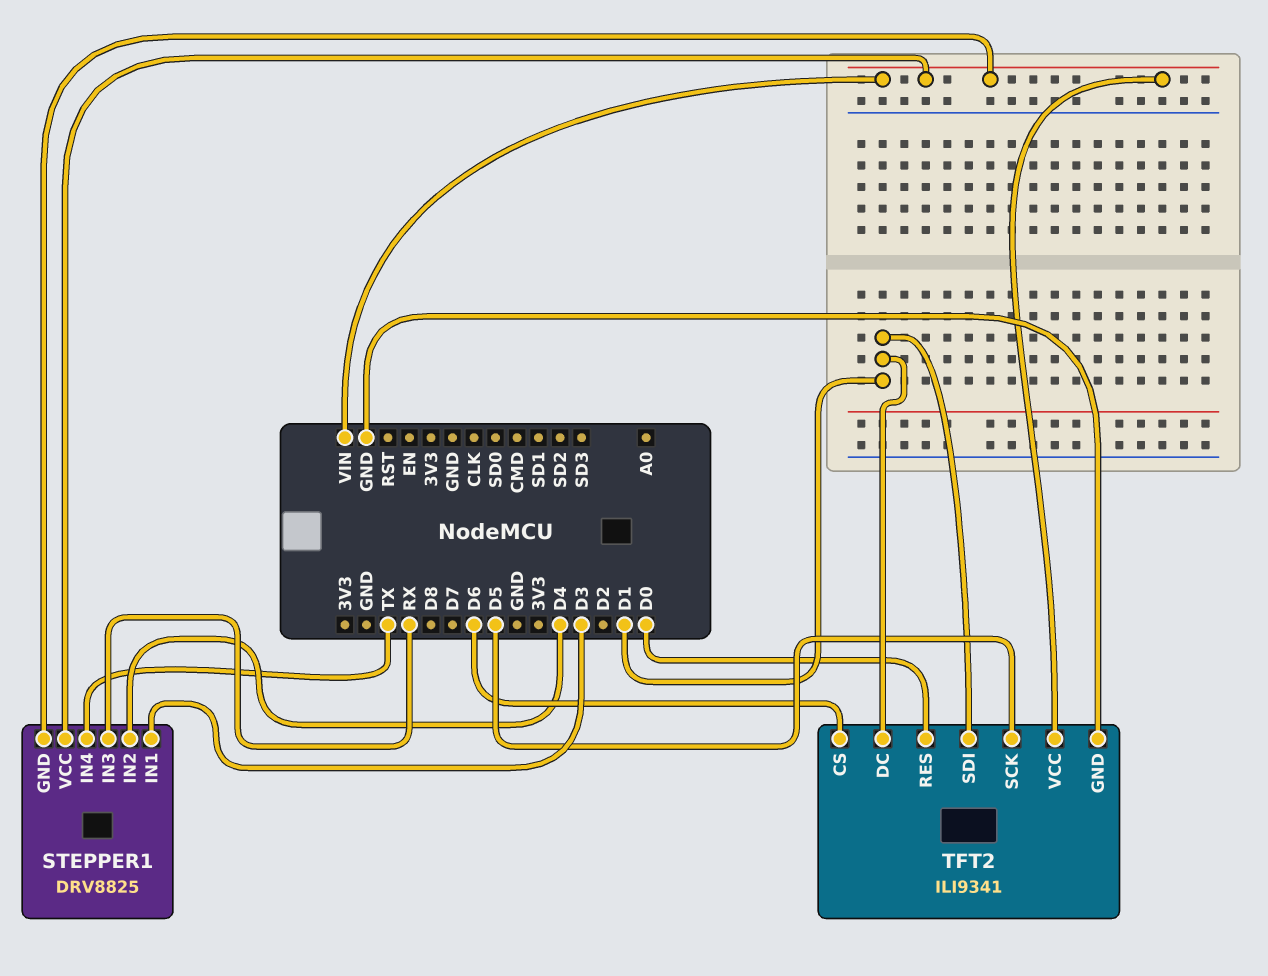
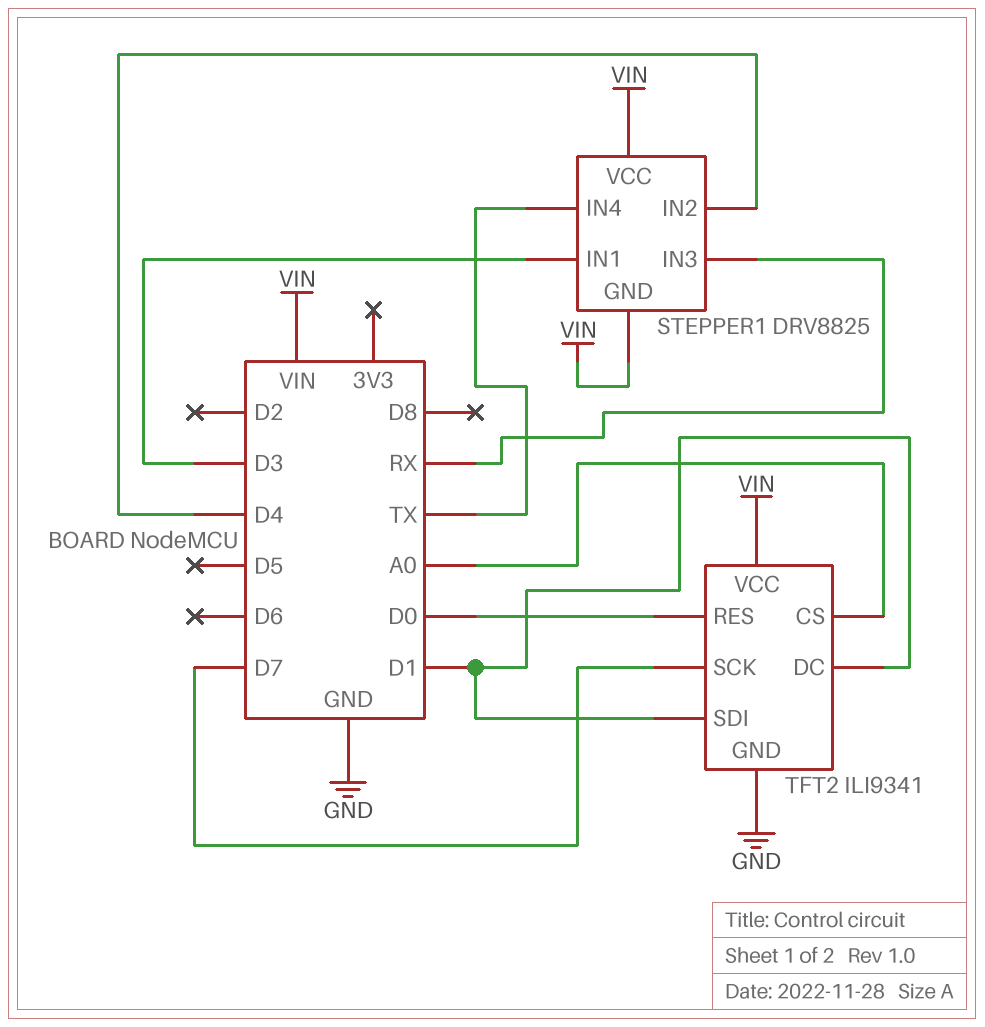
TFT2 pin CS: D6 -> A0
TFT2 pin SCK: D5 -> D7

